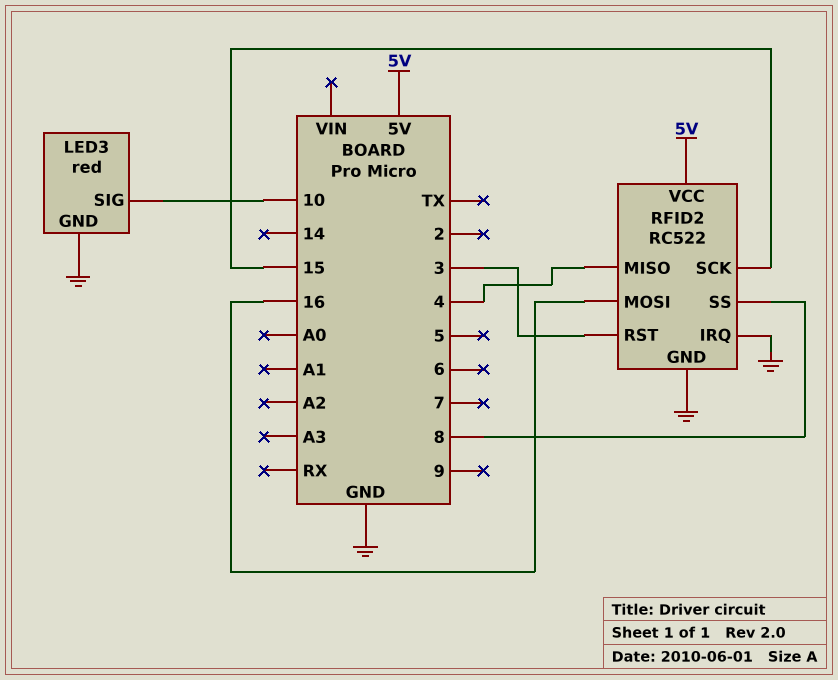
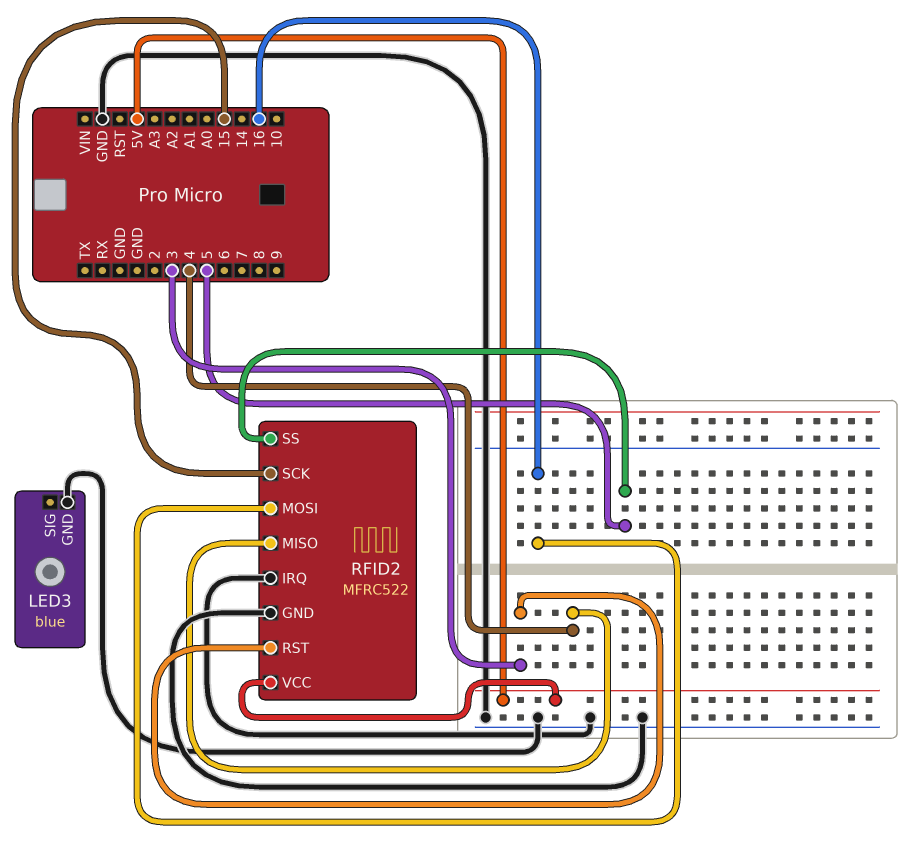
LED3: red -> blue
LED3 pin SIG: 10 -> none
RFID2: RC522 -> MFRC522
RFID2 pin SS: 8 -> 5

